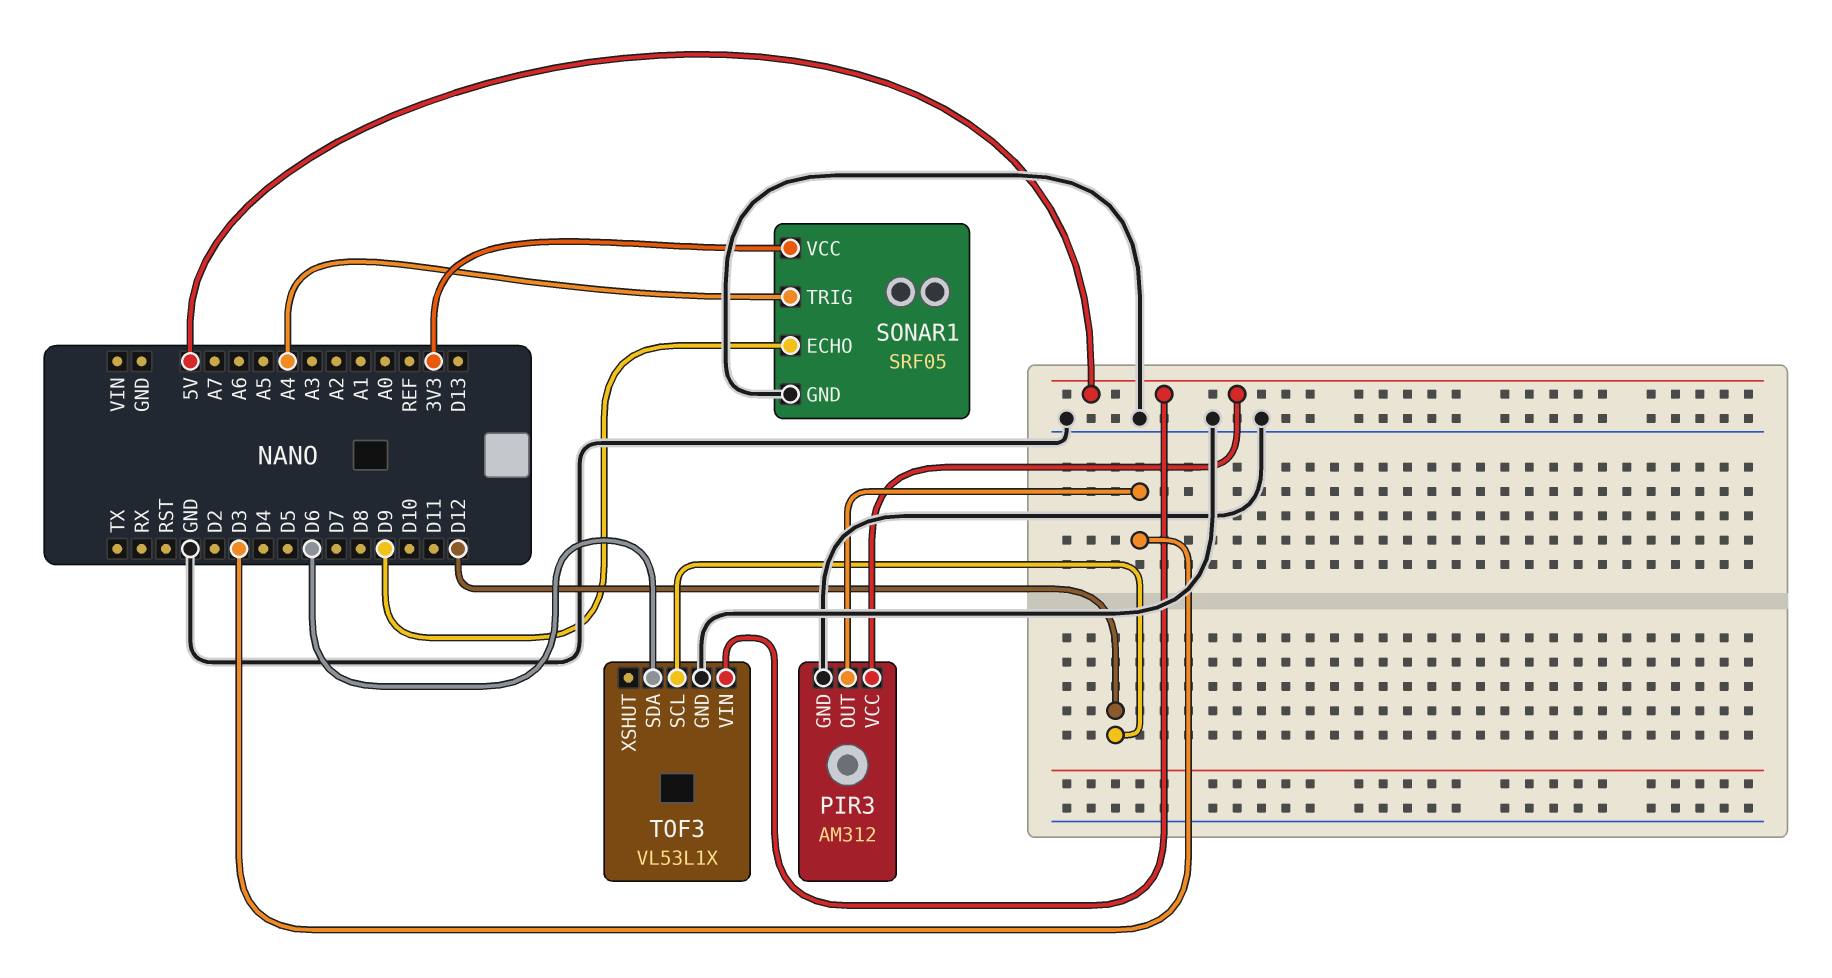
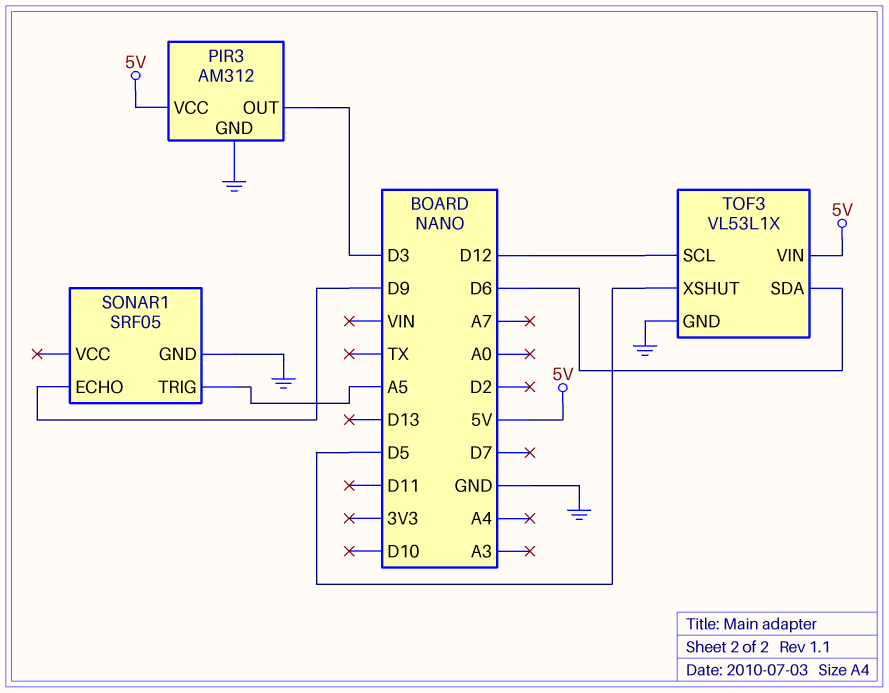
SONAR1 pin TRIG: A4 -> A5
SONAR1 pin VCC: 3V3 -> none
TOF3 pin XSHUT: none -> D5

